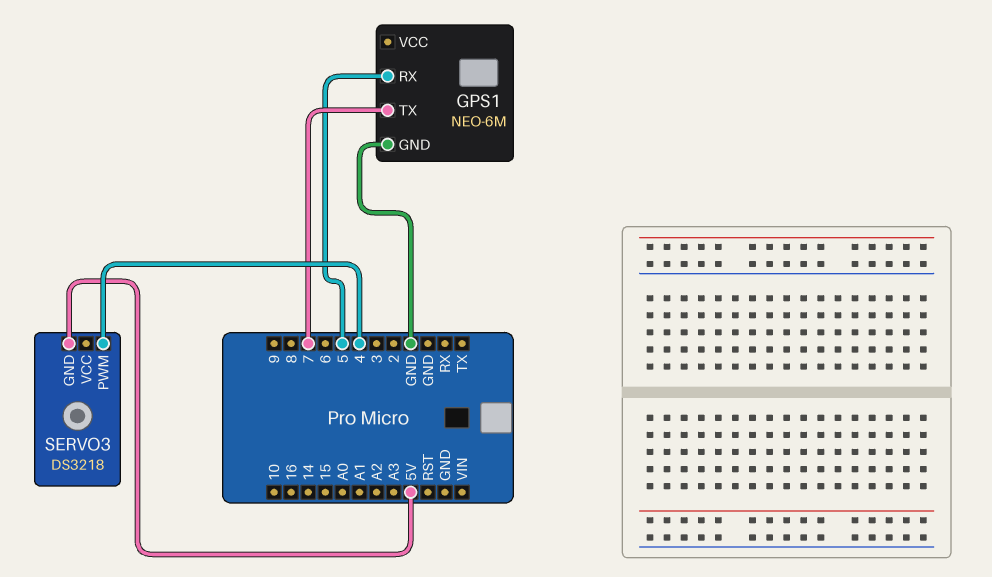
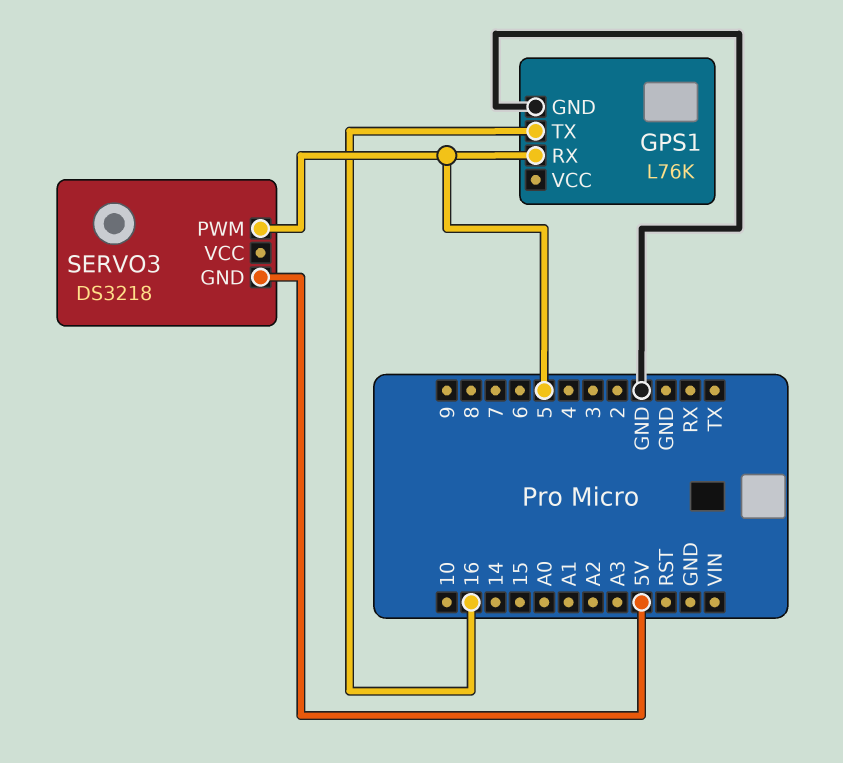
GPS1: NEO-6M -> L76K
GPS1 pin TX: 7 -> 16
SERVO3 pin PWM: 4 -> 5

